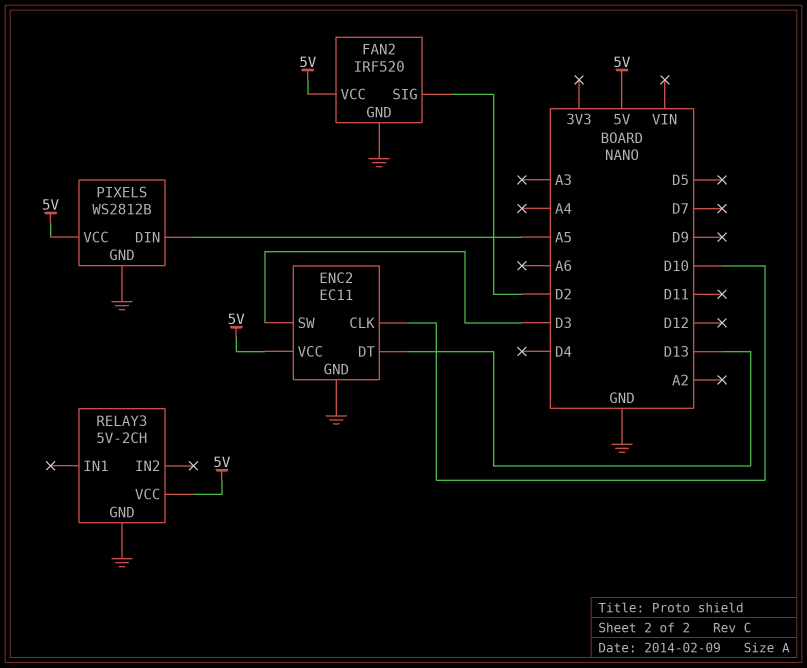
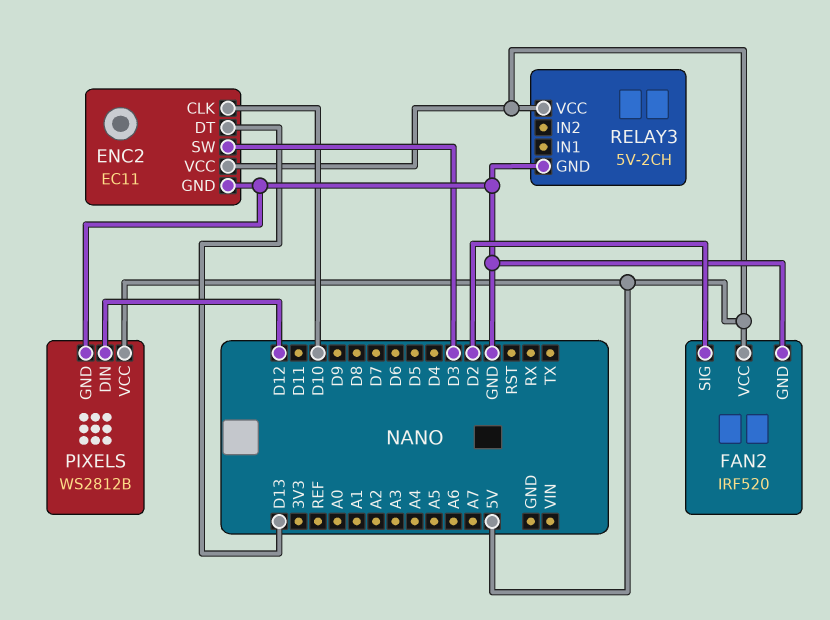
PIXELS pin DIN: A5 -> D12

